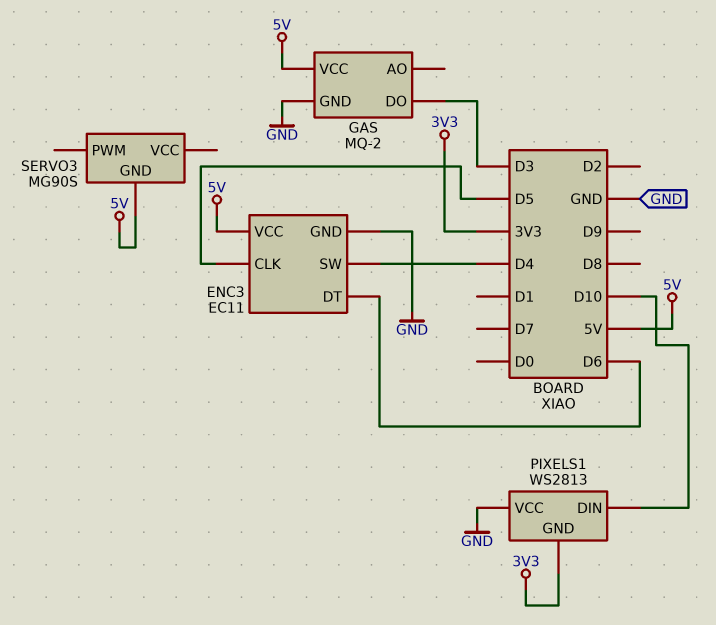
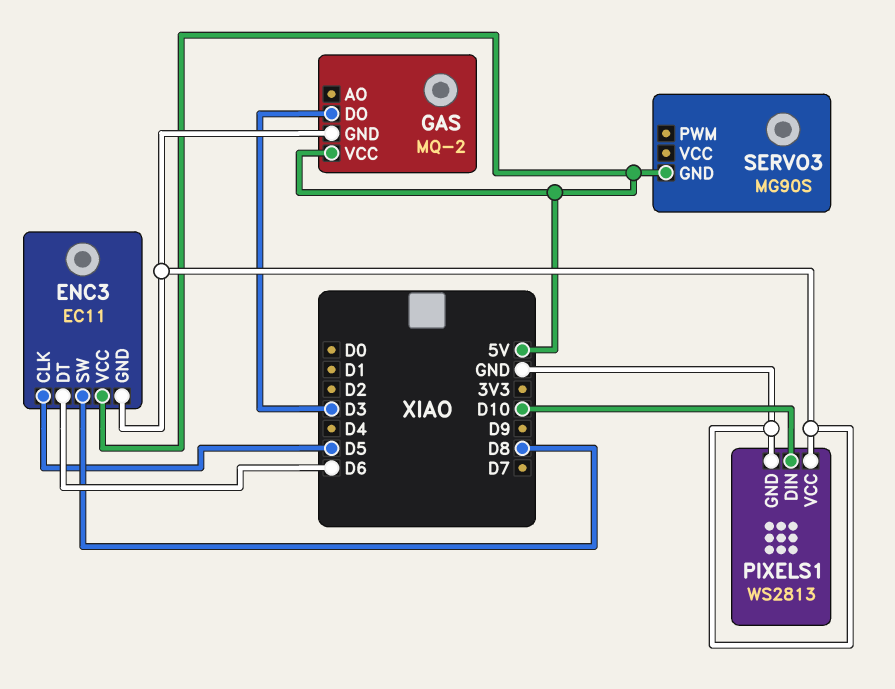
ENC3 pin SW: D4 -> D8
PIXELS1 pin GND: 3V3 -> GND

